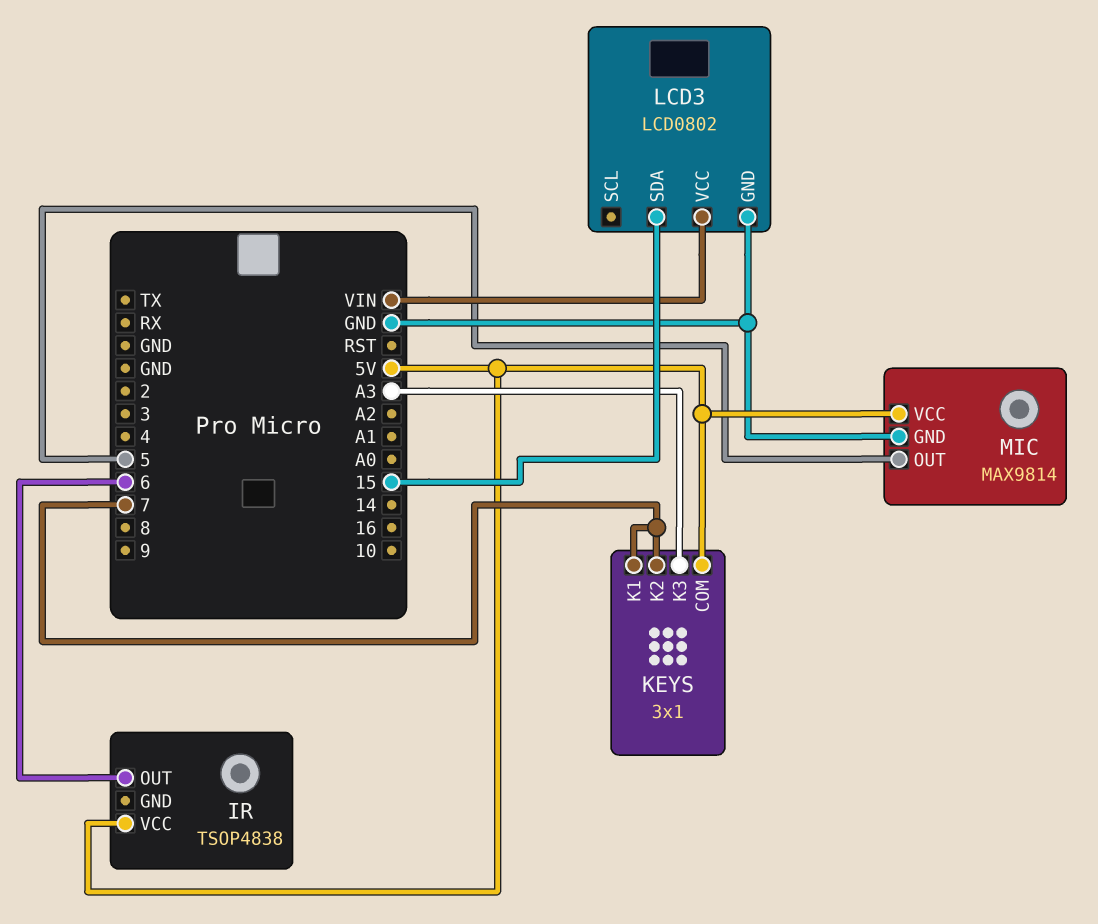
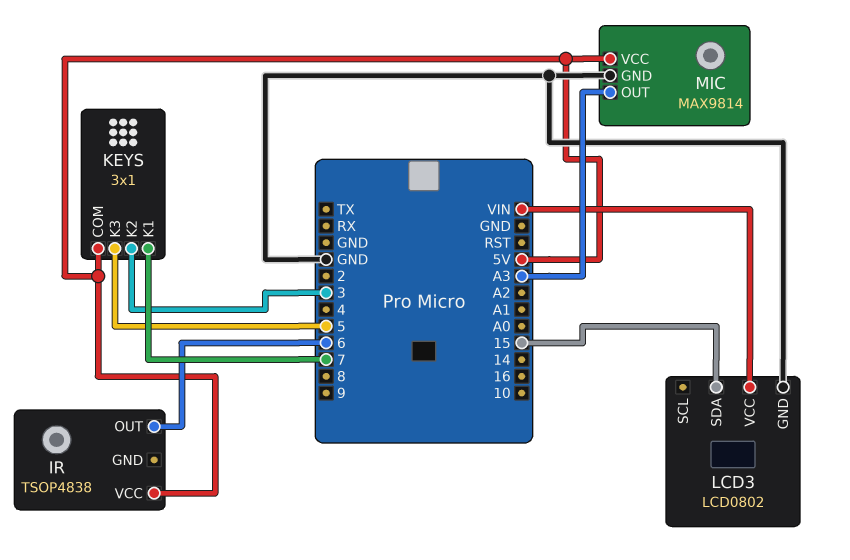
KEYS pin K2: 7 -> 3
KEYS pin K3: A3 -> 5
MIC pin OUT: 5 -> A3

